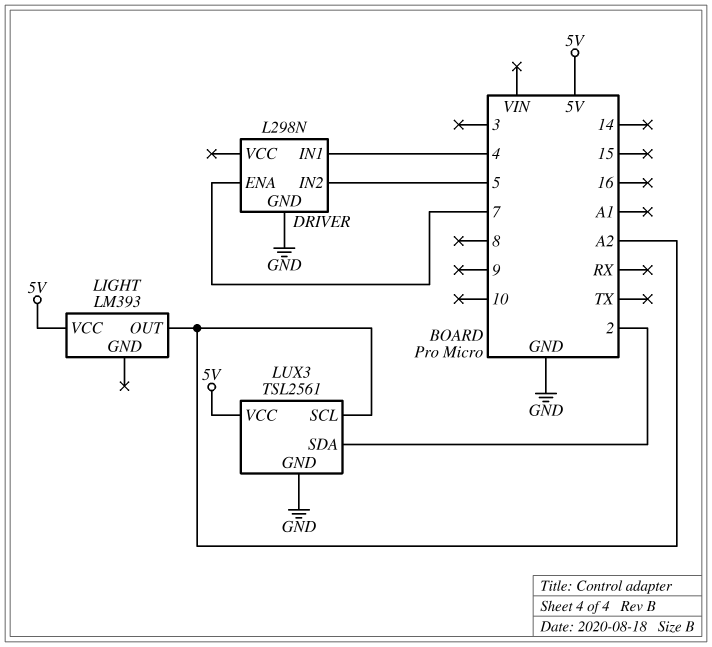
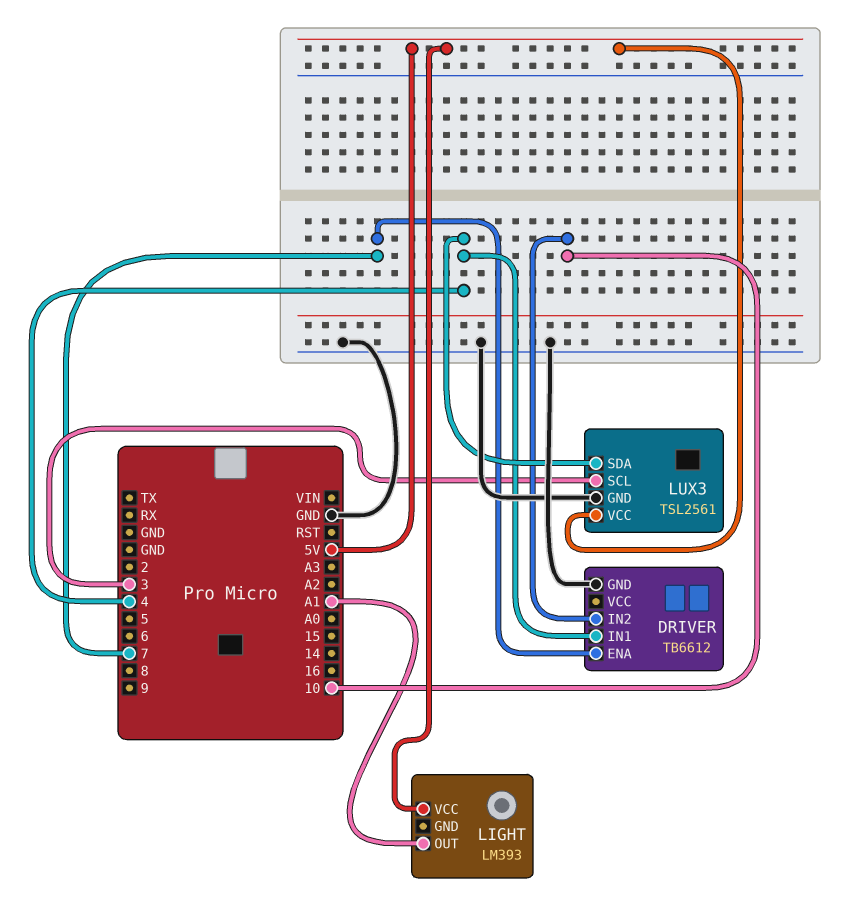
DRIVER: L298N -> TB6612
DRIVER pin IN2: 5 -> 10
LIGHT pin OUT: A2 -> A1
LUX3 pin SCL: A2 -> 3
LUX3 pin SDA: 2 -> 4

